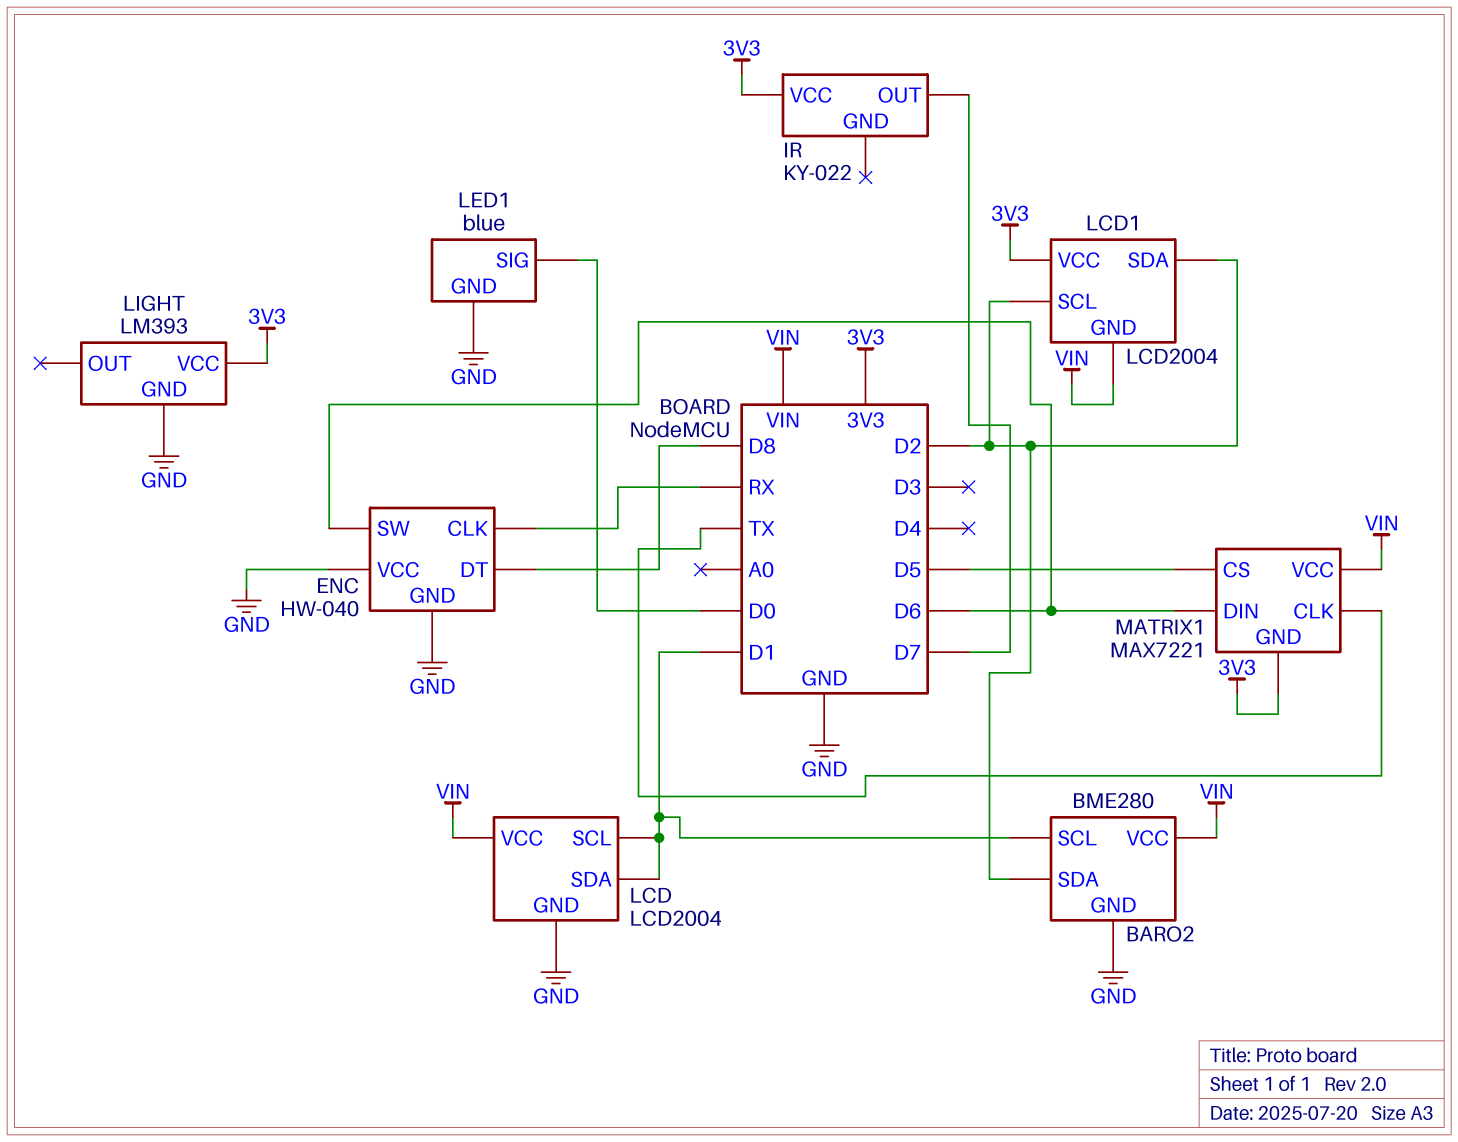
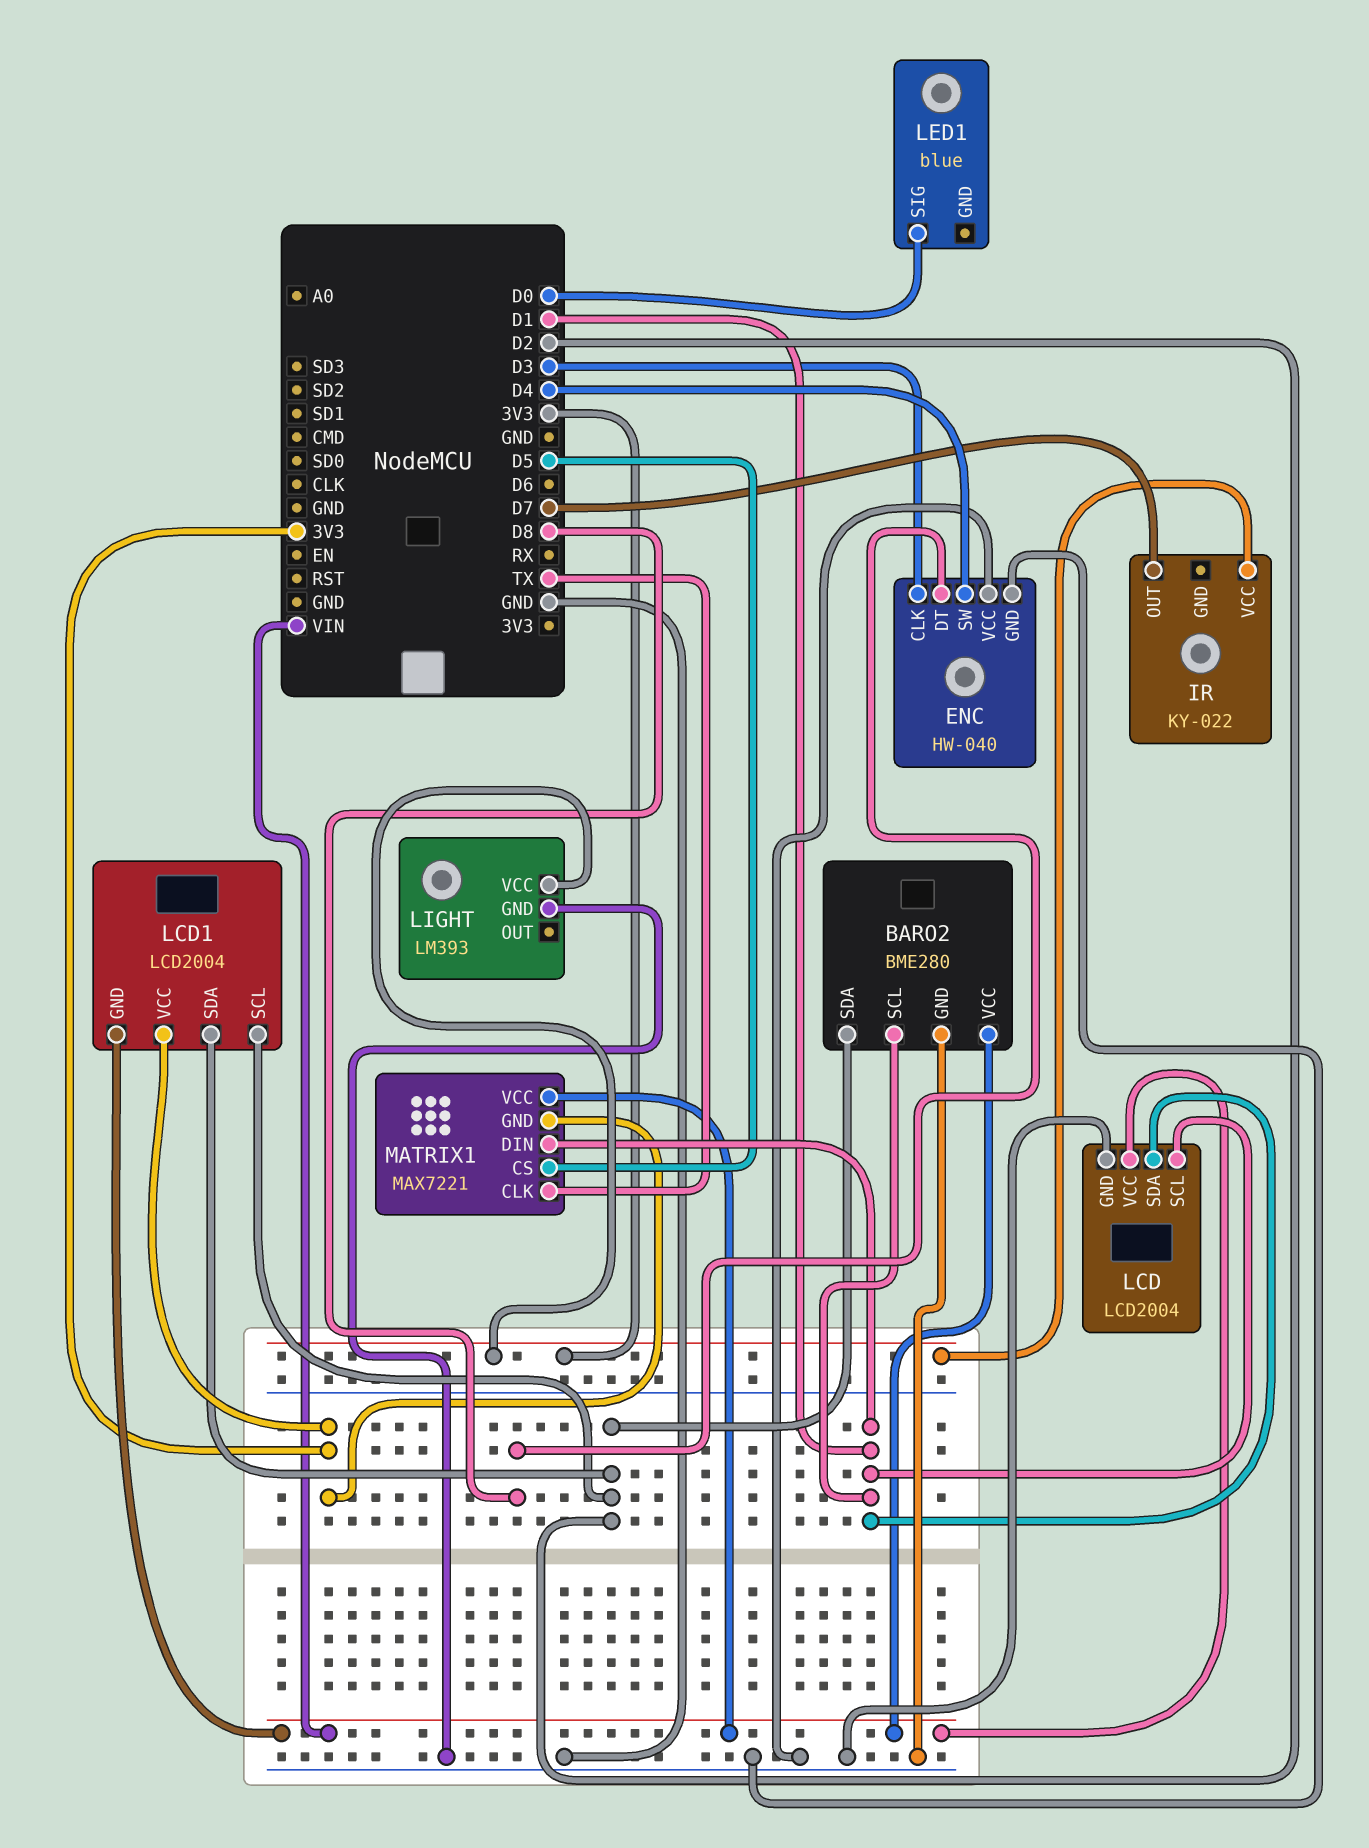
ENC pin CLK: RX -> D3
ENC pin SW: D6 -> D4
LED1 pin GND: GND -> none
MATRIX1 pin DIN: D6 -> D1

